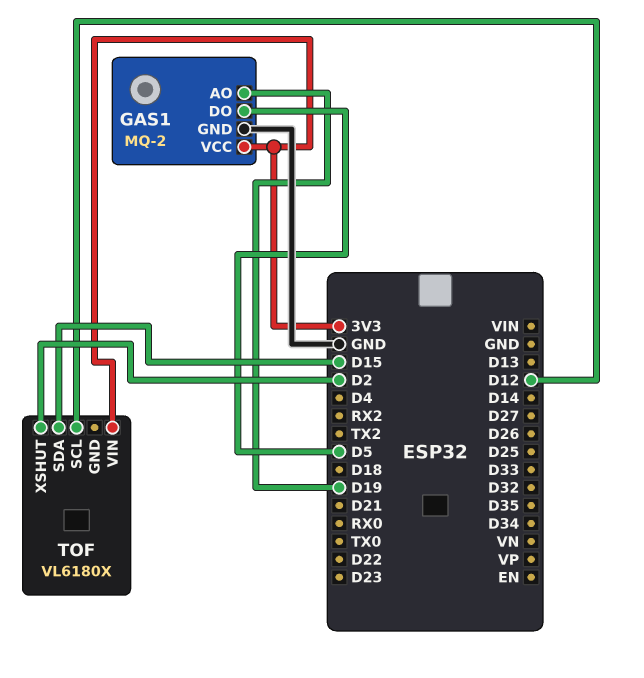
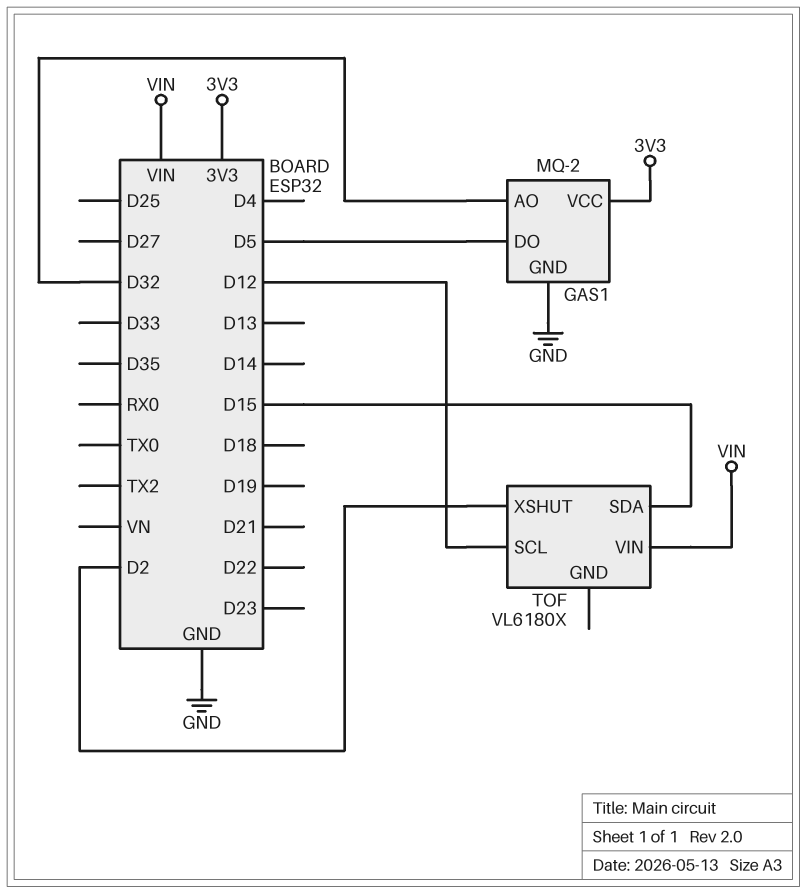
GAS1 pin AO: D19 -> D32
TOF pin VIN: 3V3 -> VIN

